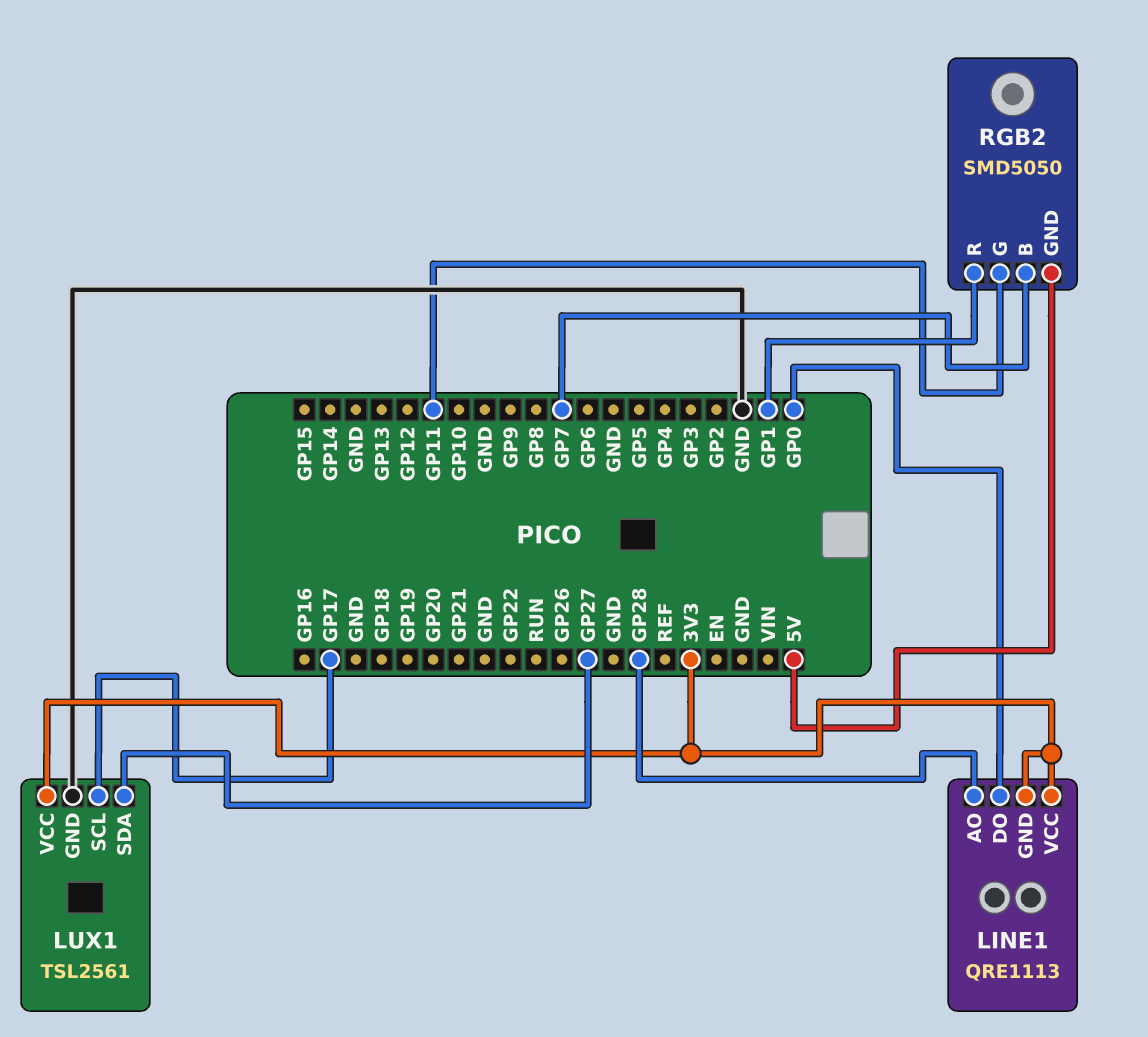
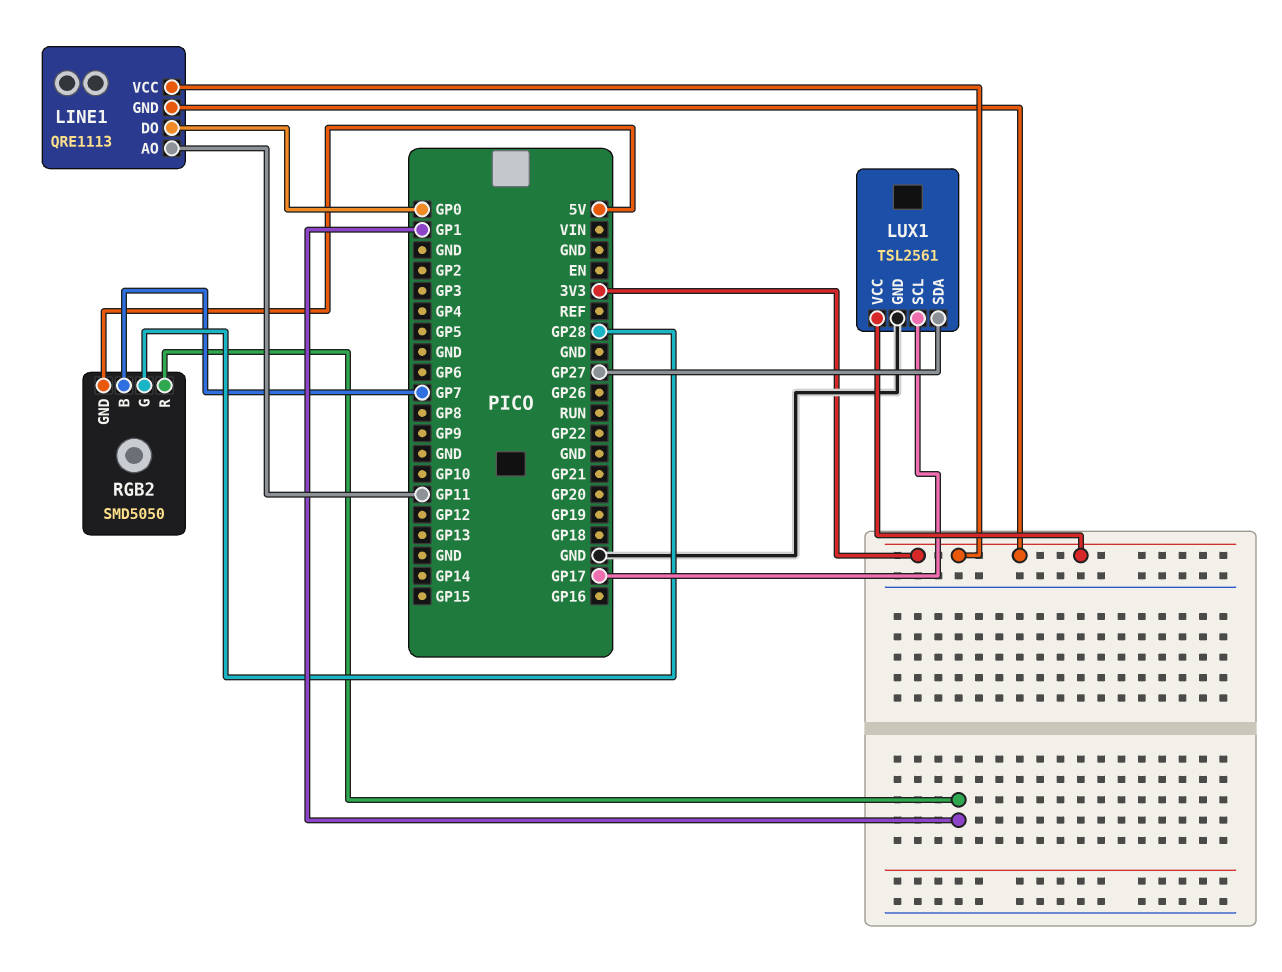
LINE1 pin AO: GP28 -> GP11
RGB2 pin G: GP11 -> GP28

